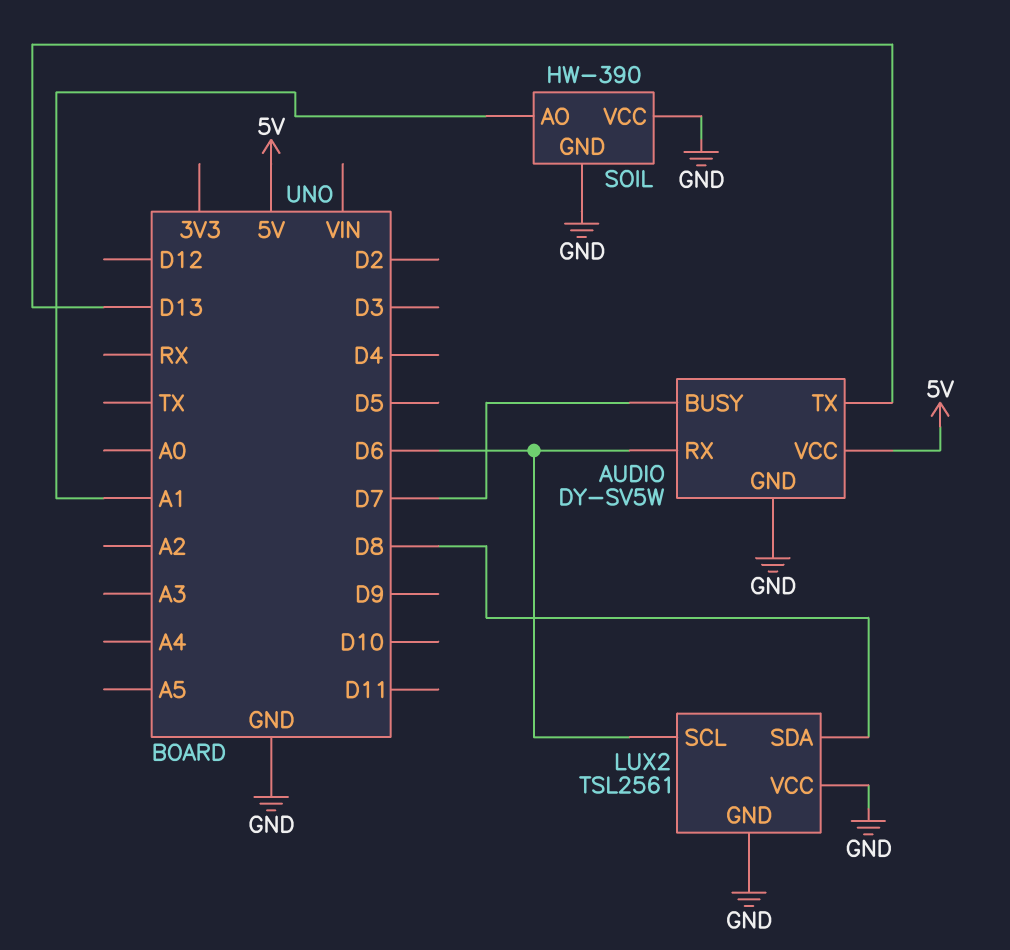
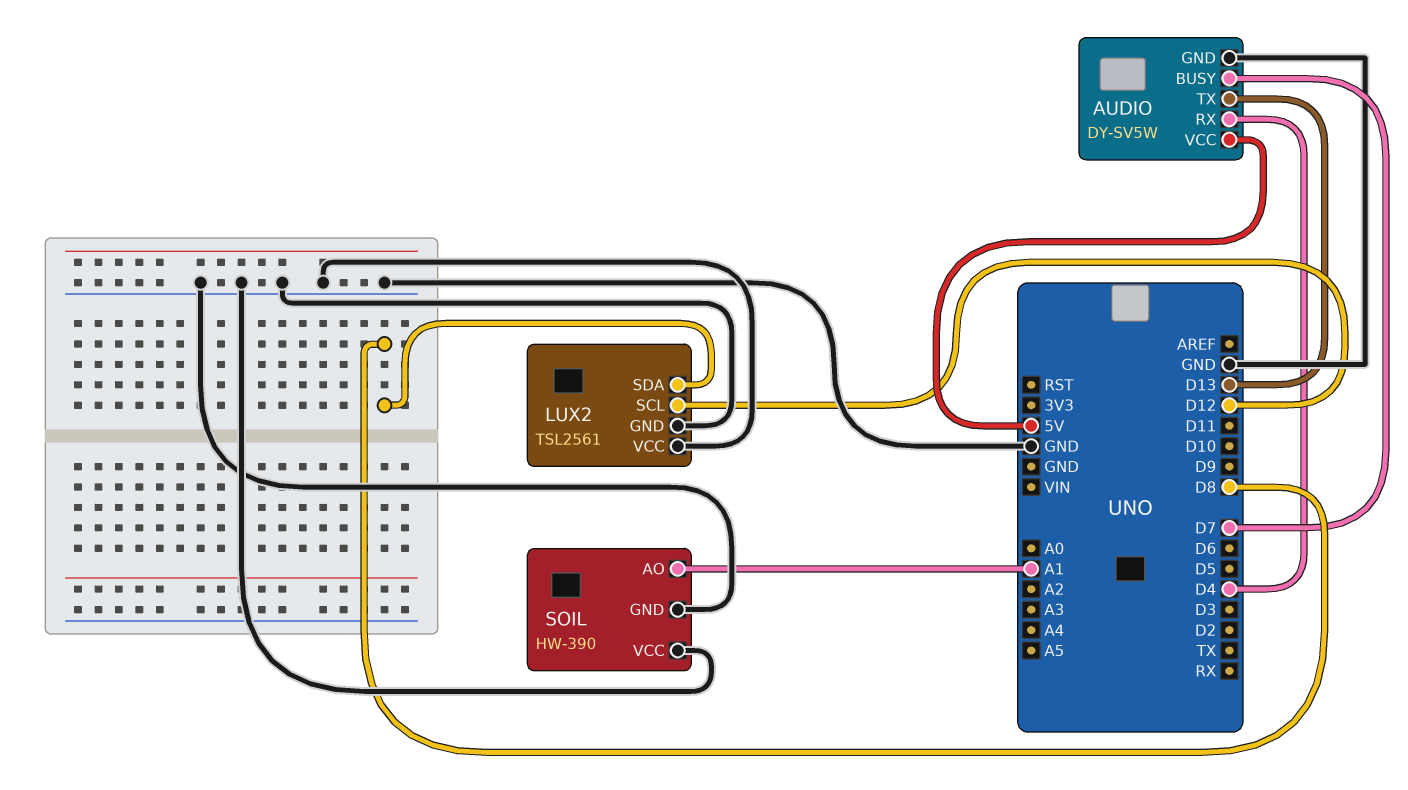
AUDIO pin RX: D6 -> D4
LUX2 pin SCL: D6 -> D12

